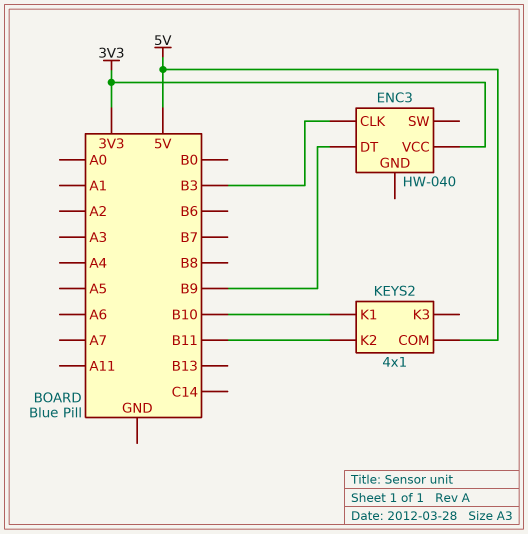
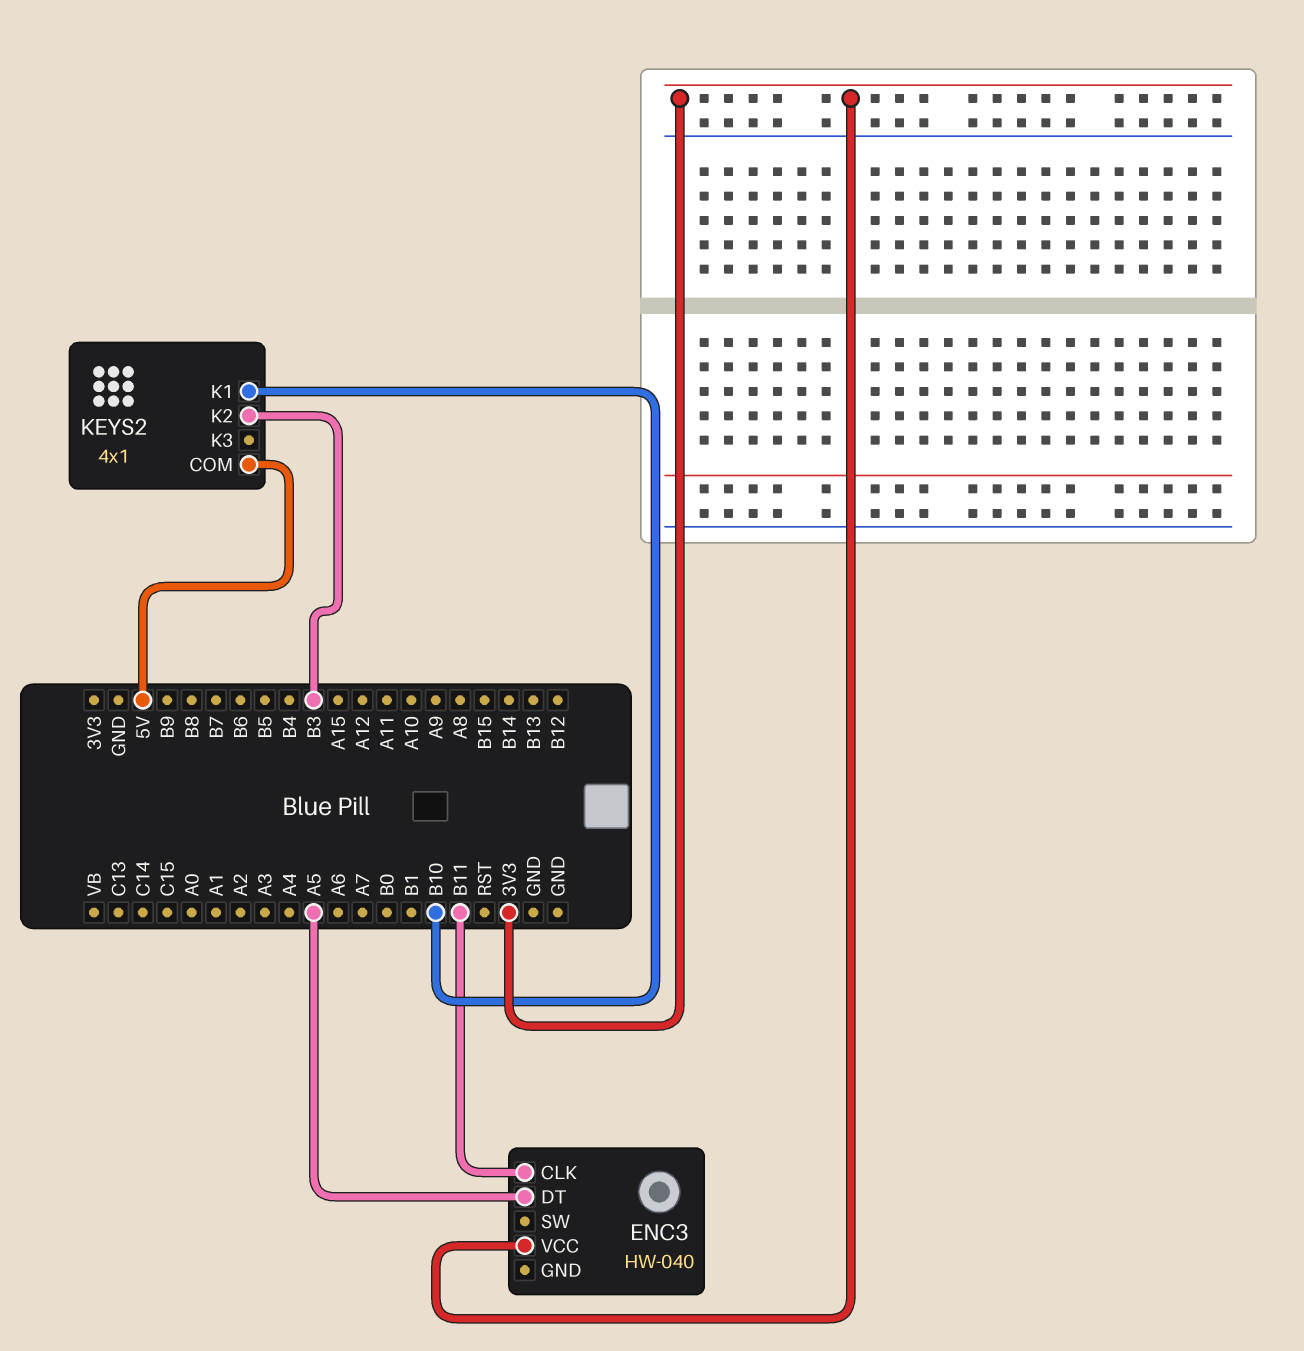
ENC3 pin CLK: B3 -> B11
ENC3 pin DT: B9 -> A5
KEYS2 pin K2: B11 -> B3

